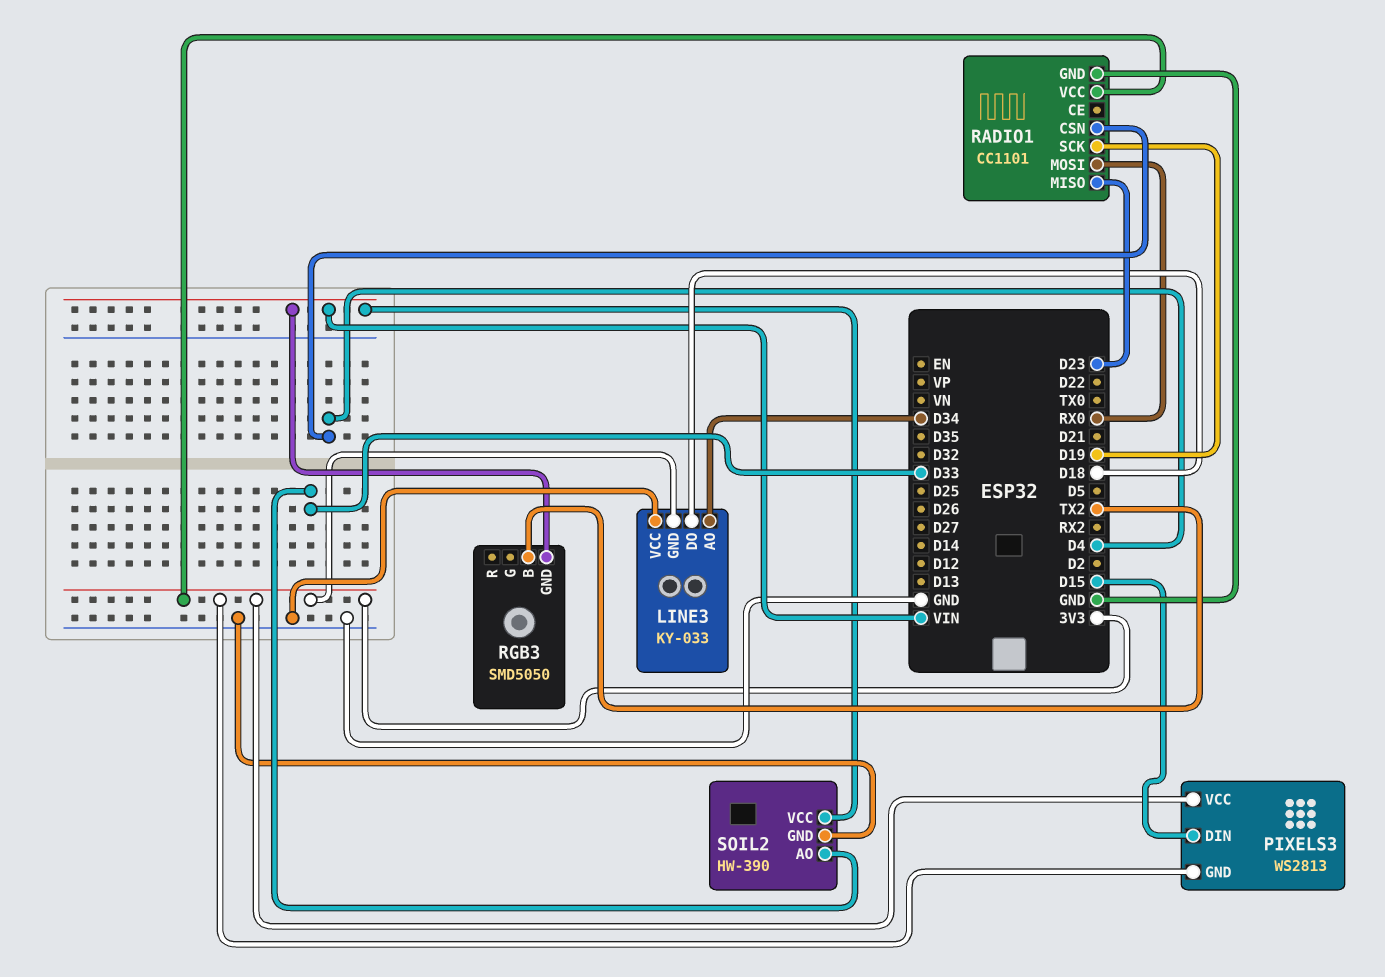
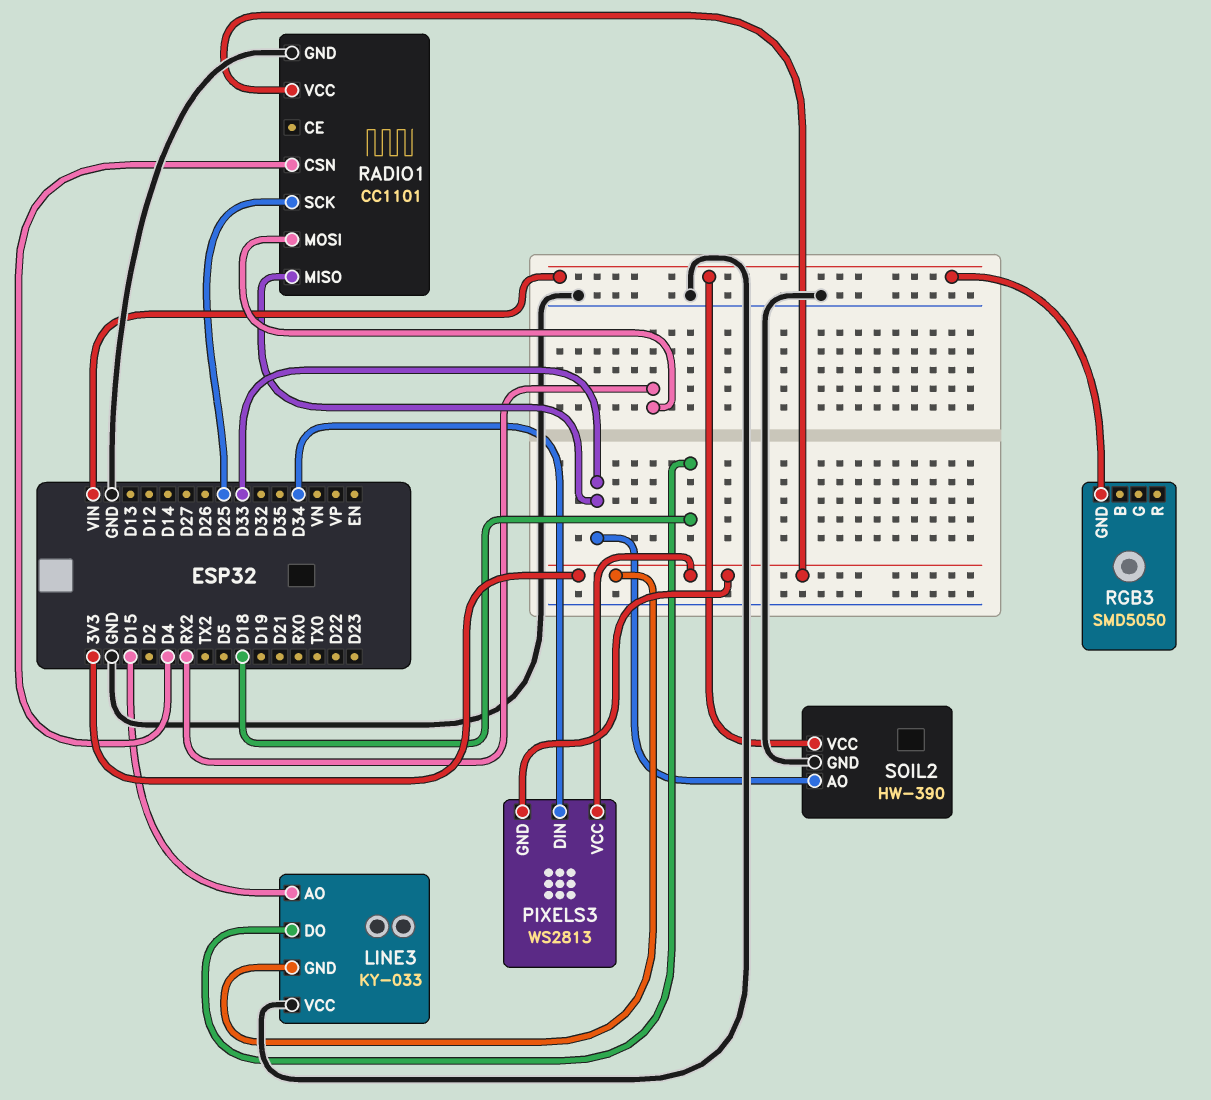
LINE3 pin AO: D34 -> D15
PIXELS3 pin DIN: D15 -> D34
RADIO1 pin MISO: D23 -> D33
RADIO1 pin MOSI: RX0 -> RX2
RADIO1 pin SCK: D19 -> D25
RGB3 pin B: TX2 -> none

